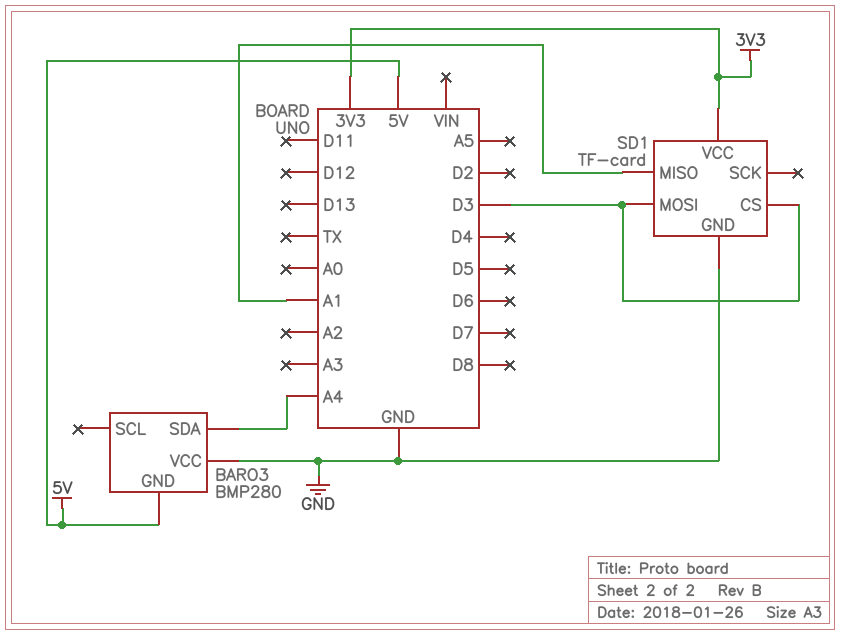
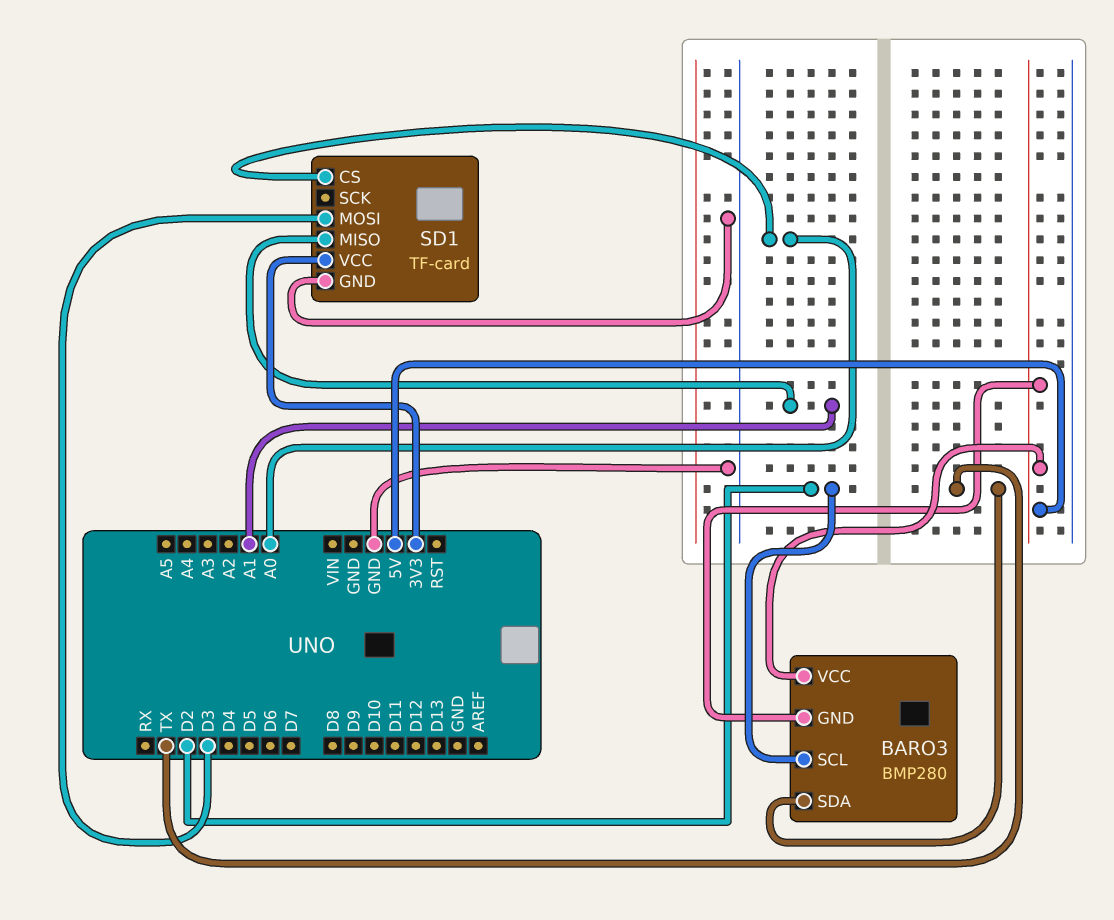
BARO3 pin SCL: none -> D2
BARO3 pin SDA: A4 -> TX
BARO3 pin VCC: GND -> 5V
SD1 pin CS: D3 -> A0

